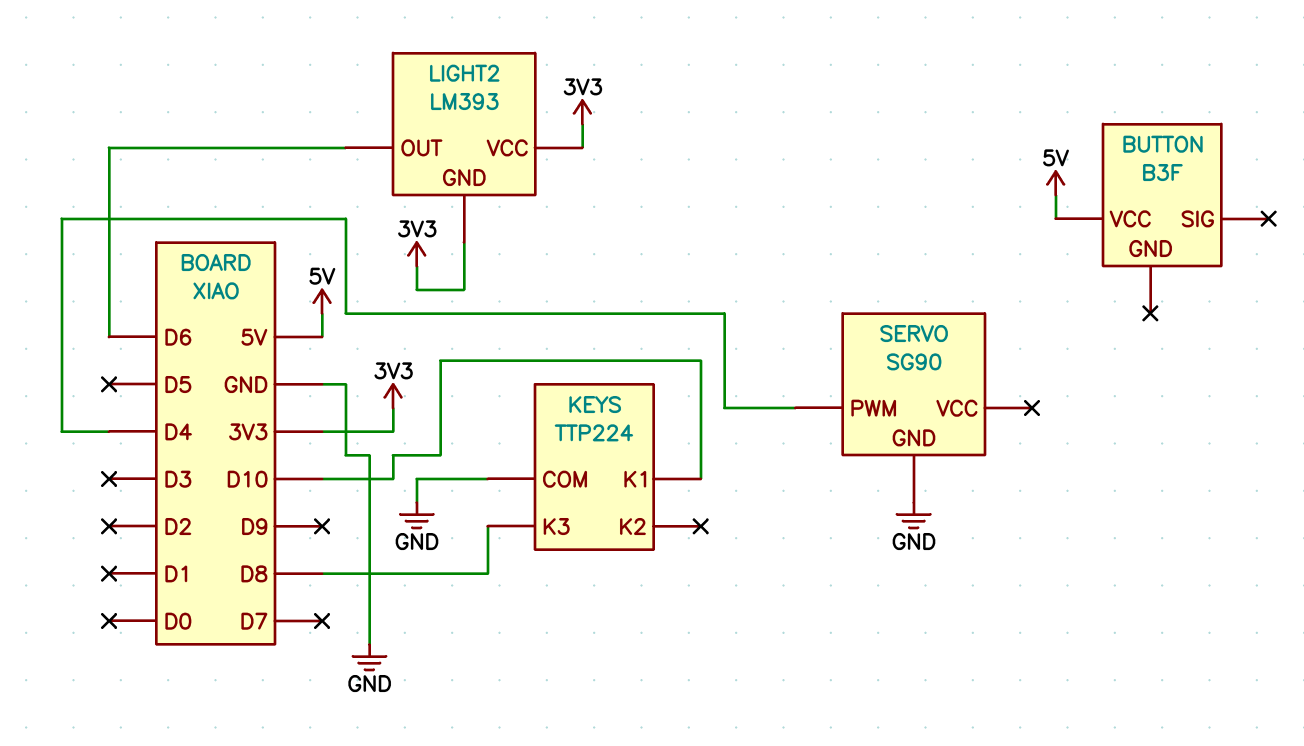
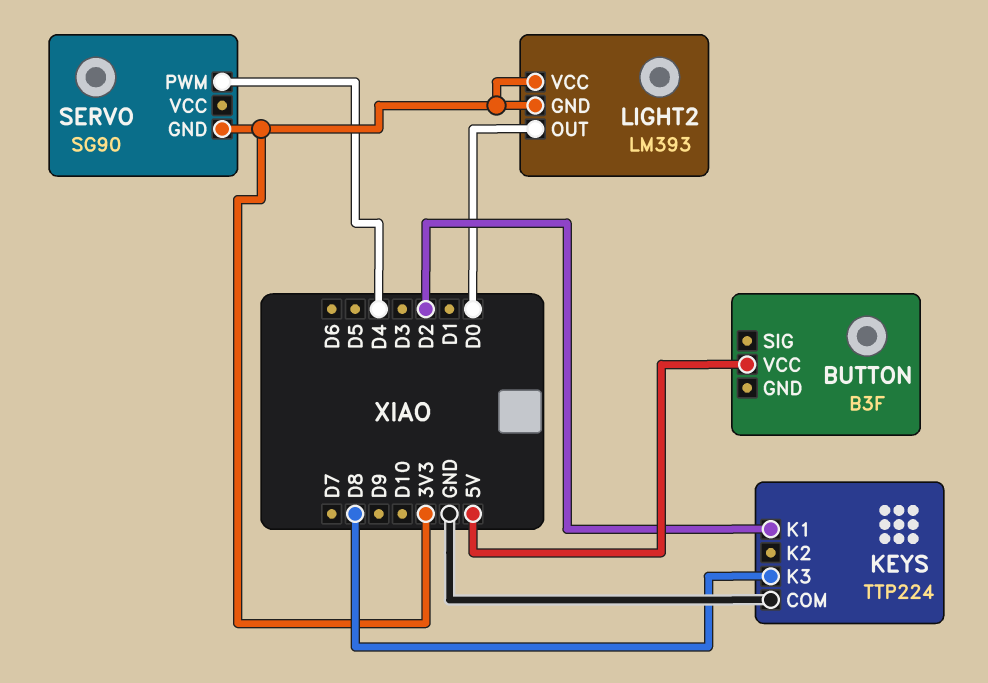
KEYS pin K1: D10 -> D2
LIGHT2 pin OUT: D6 -> D0
SERVO pin GND: GND -> 3V3

